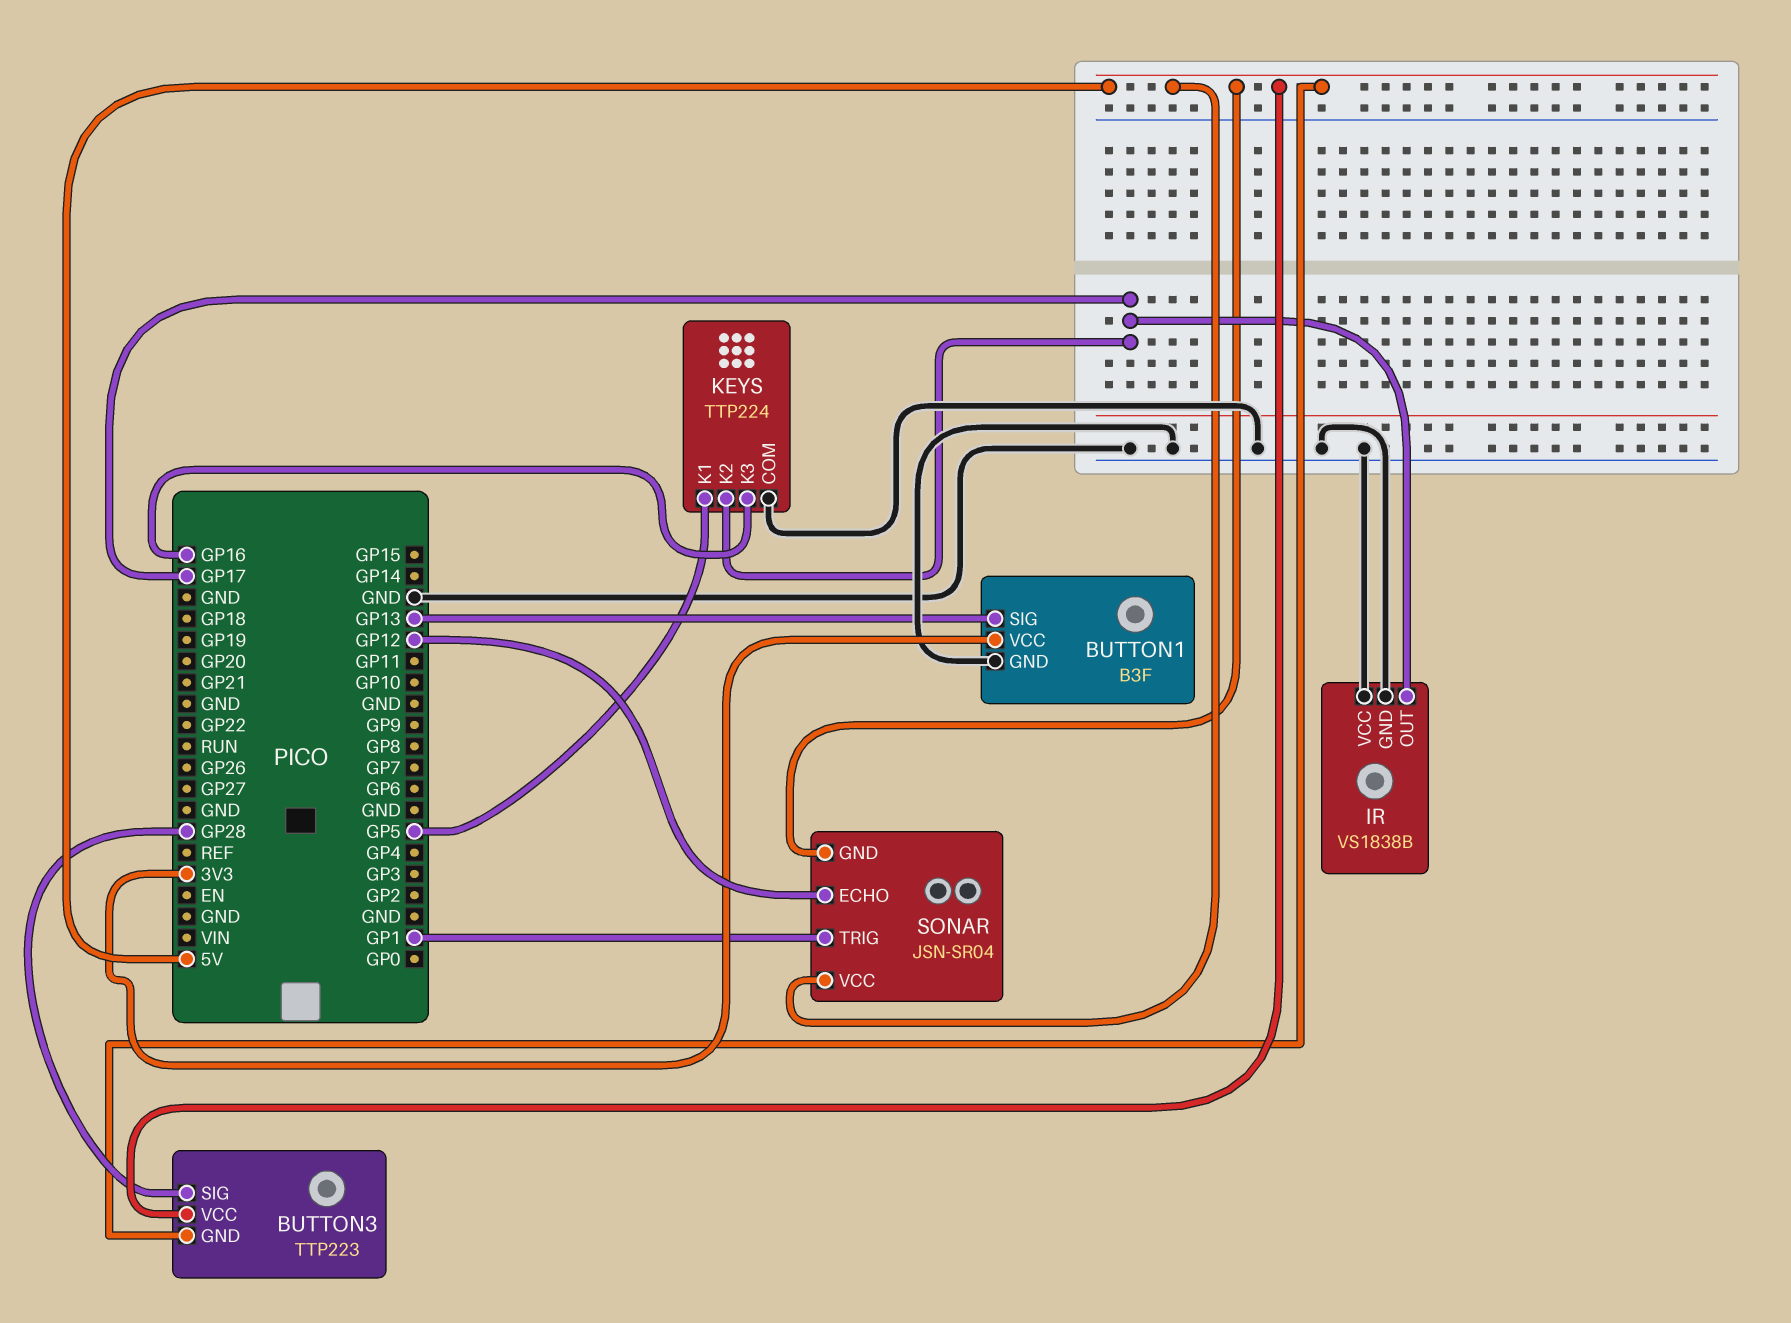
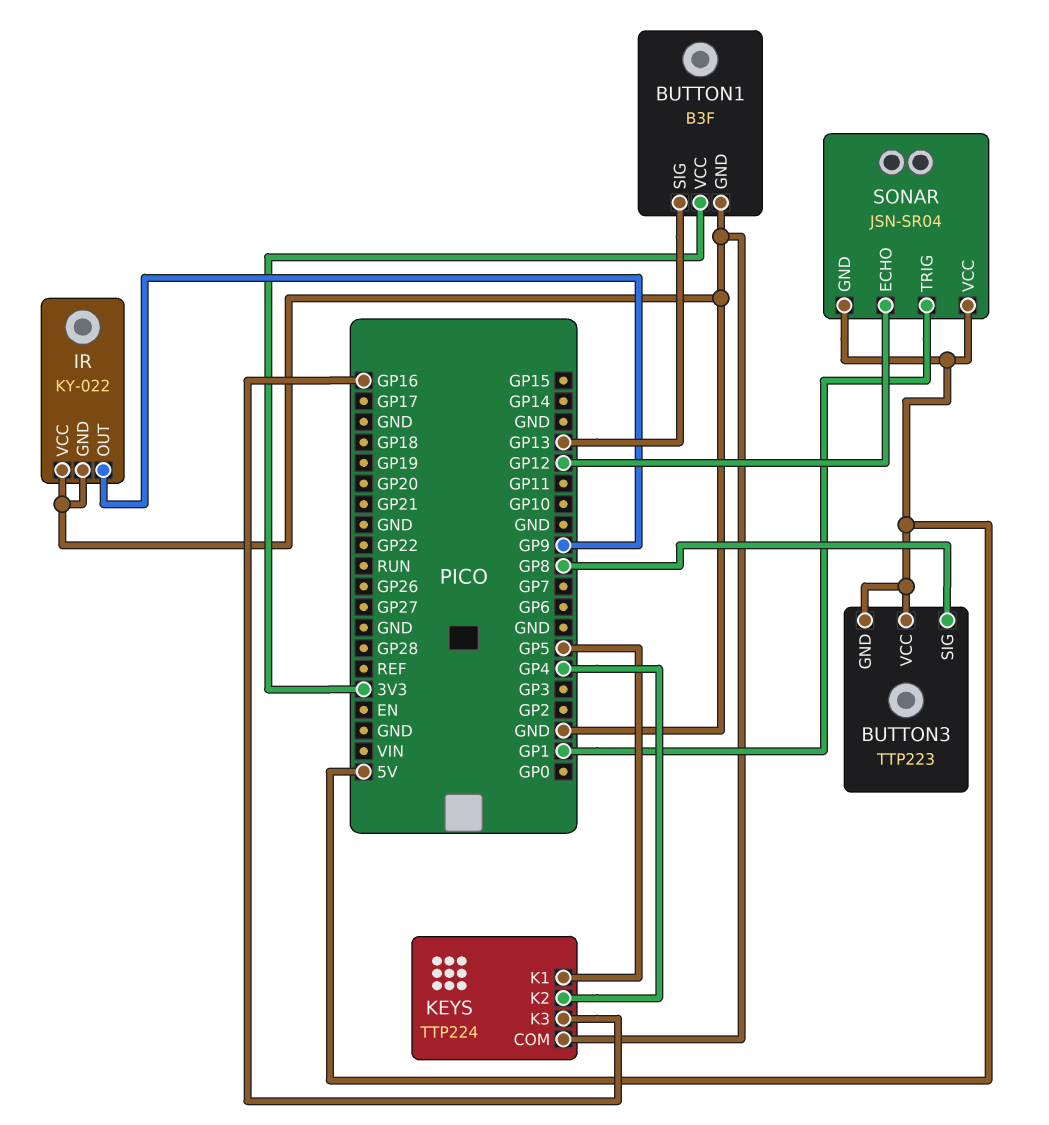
BUTTON3 pin SIG: GP28 -> GP8
IR: VS1838B -> KY-022
IR pin OUT: GP17 -> GP9
KEYS pin K2: GP17 -> GP4

